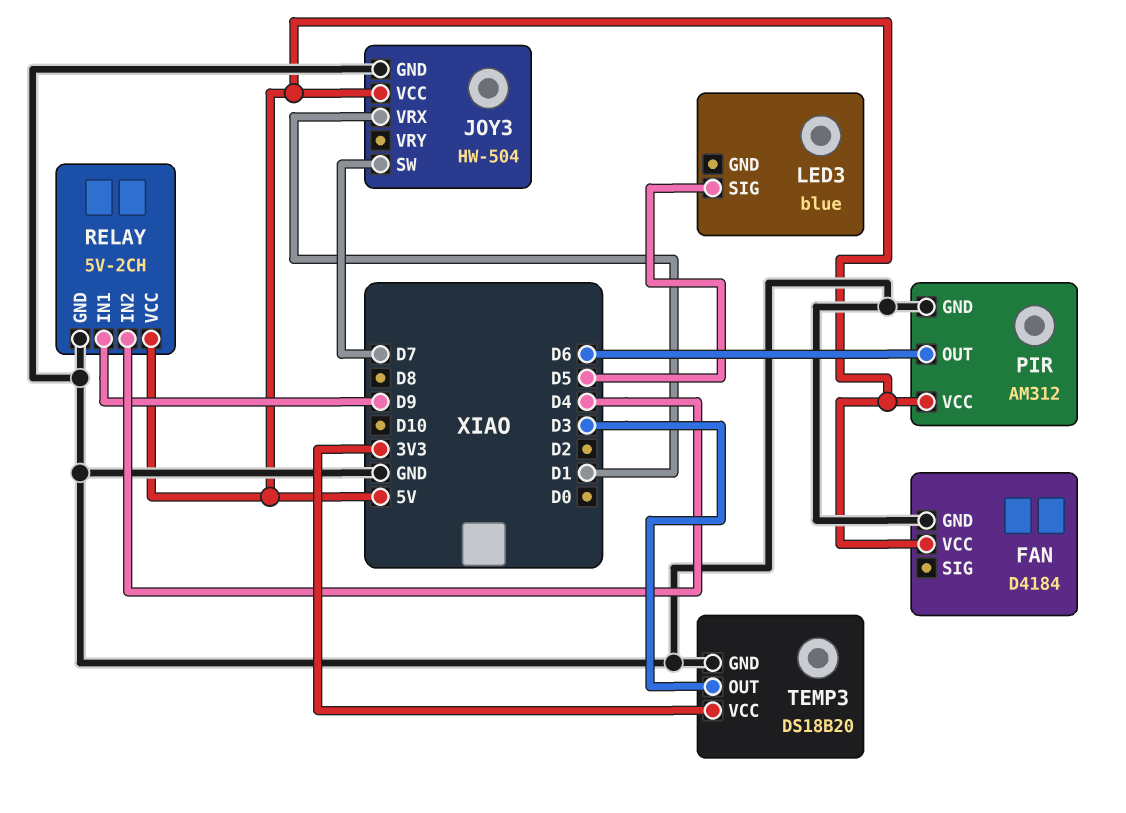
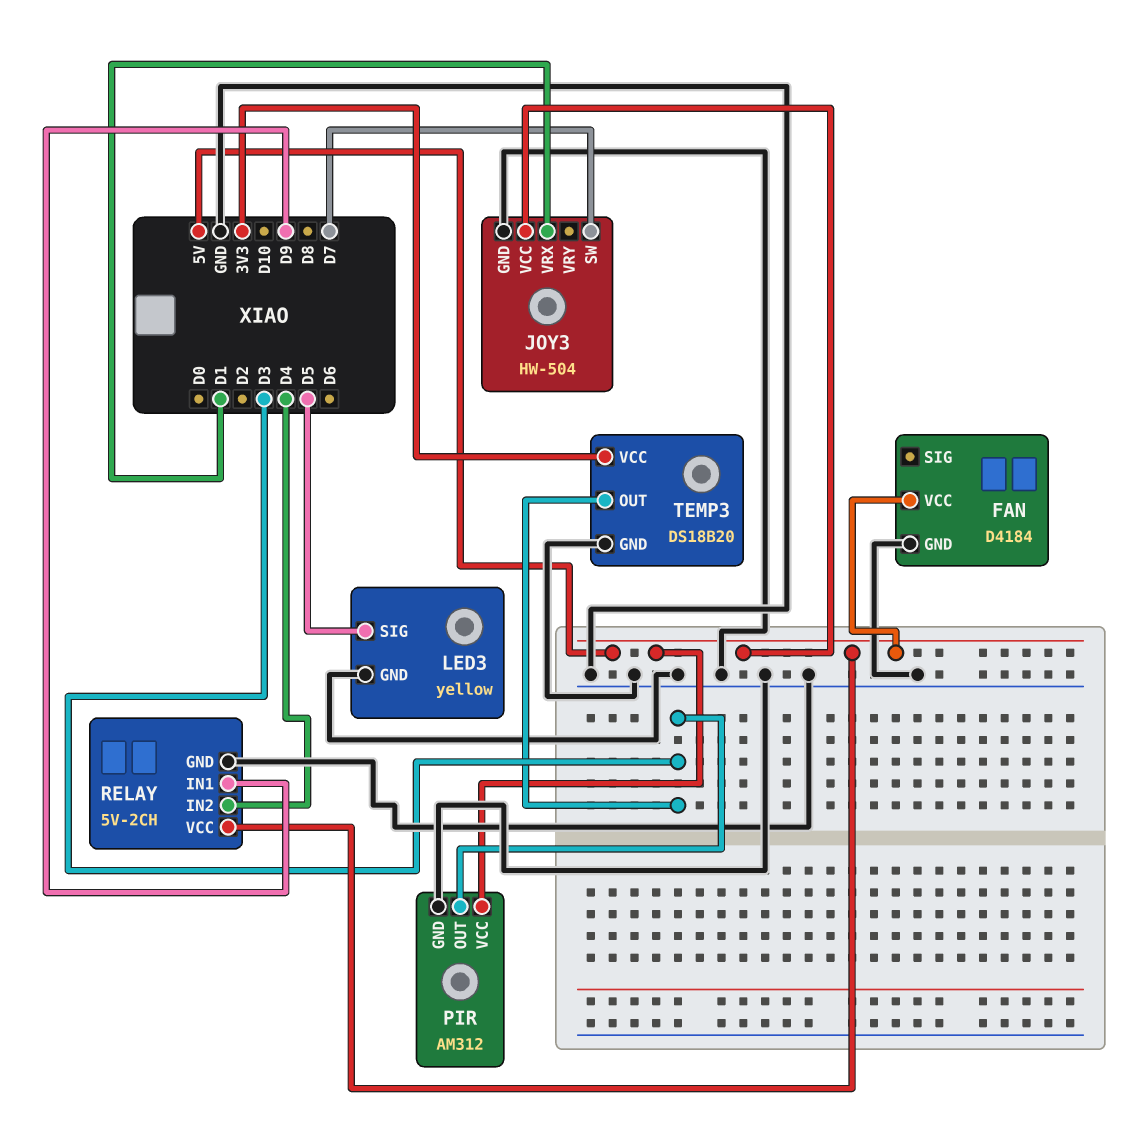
LED3: blue -> yellow
LED3 pin GND: none -> GND
PIR pin OUT: D6 -> D3

